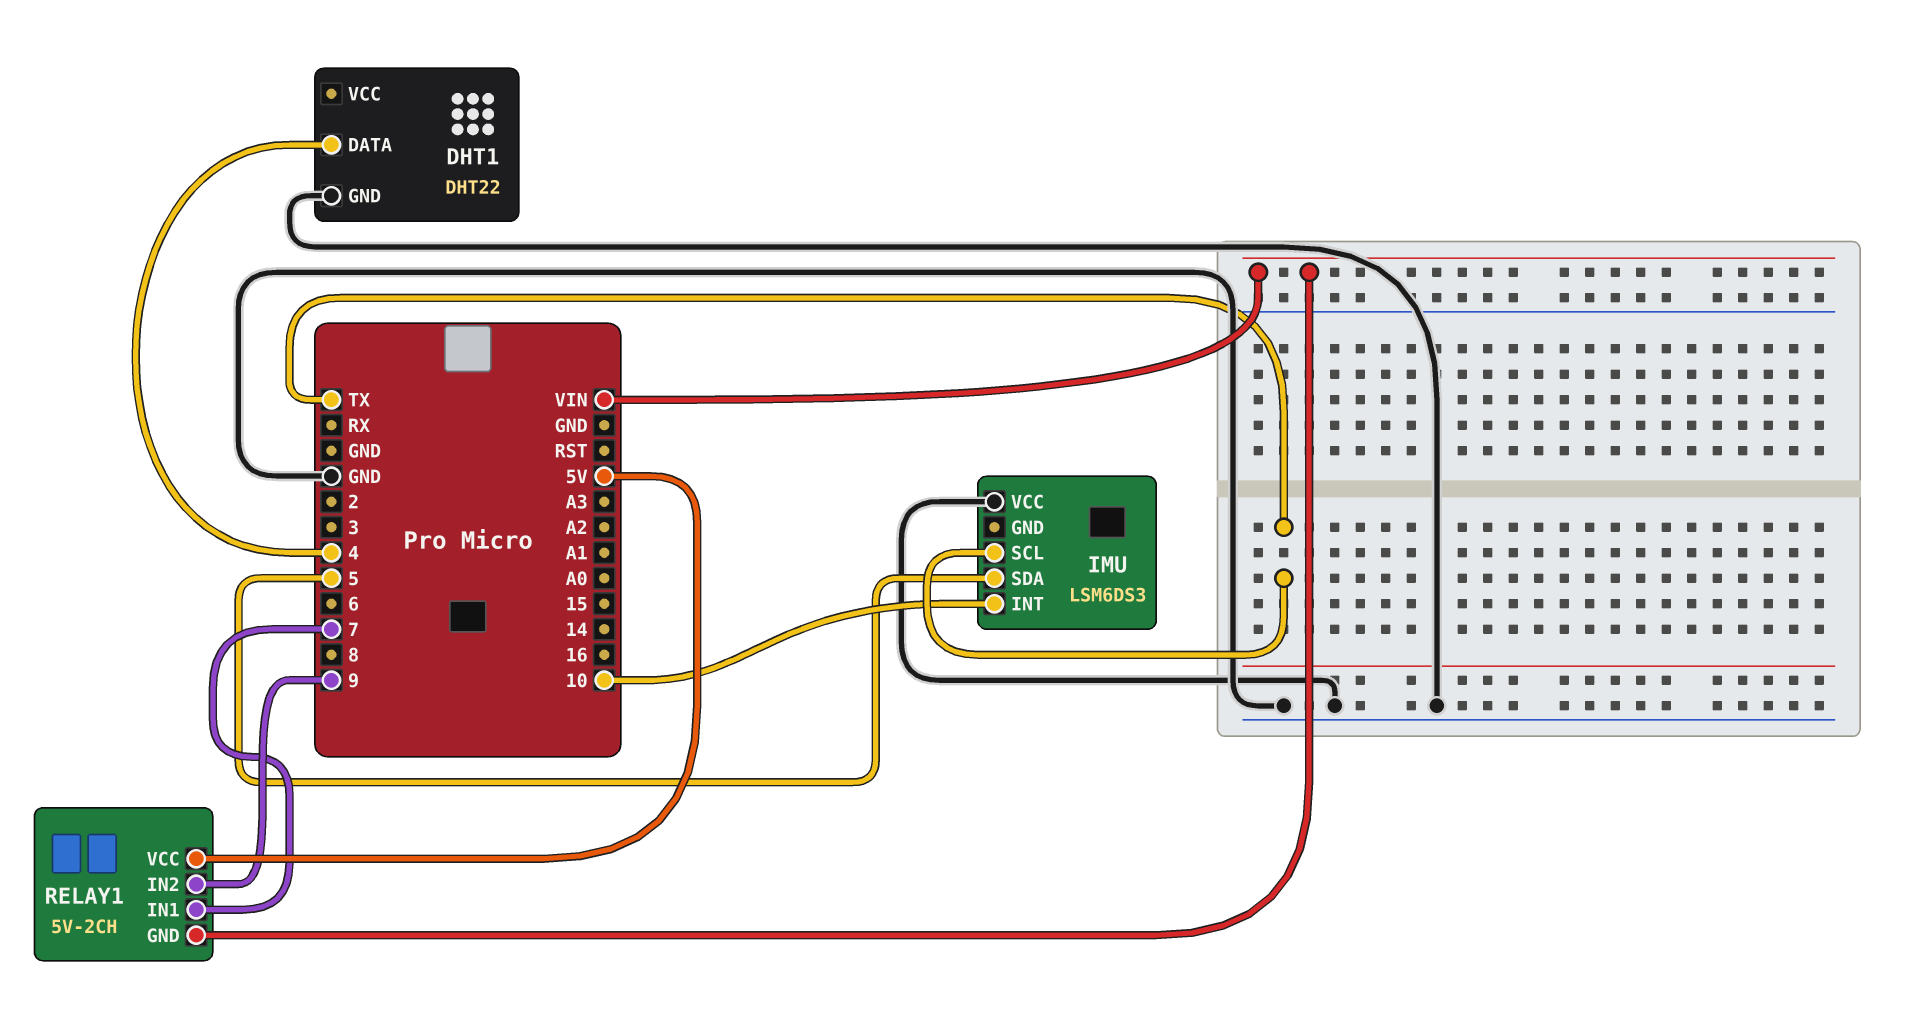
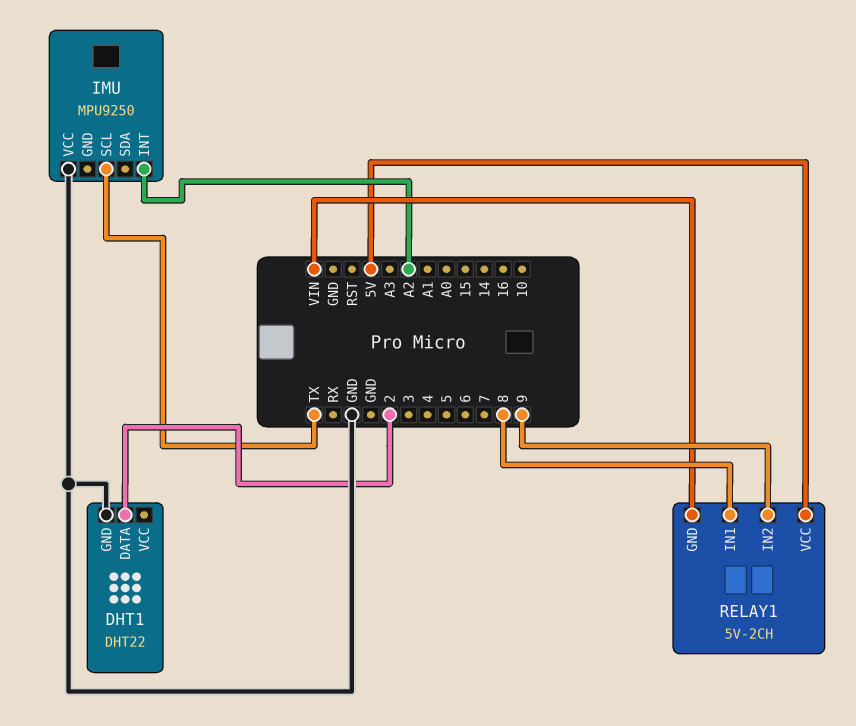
DHT1 pin DATA: 4 -> 2
IMU: LSM6DS3 -> MPU9250
IMU pin INT: 10 -> A2
IMU pin SDA: 5 -> none
RELAY1 pin IN1: 7 -> 8

